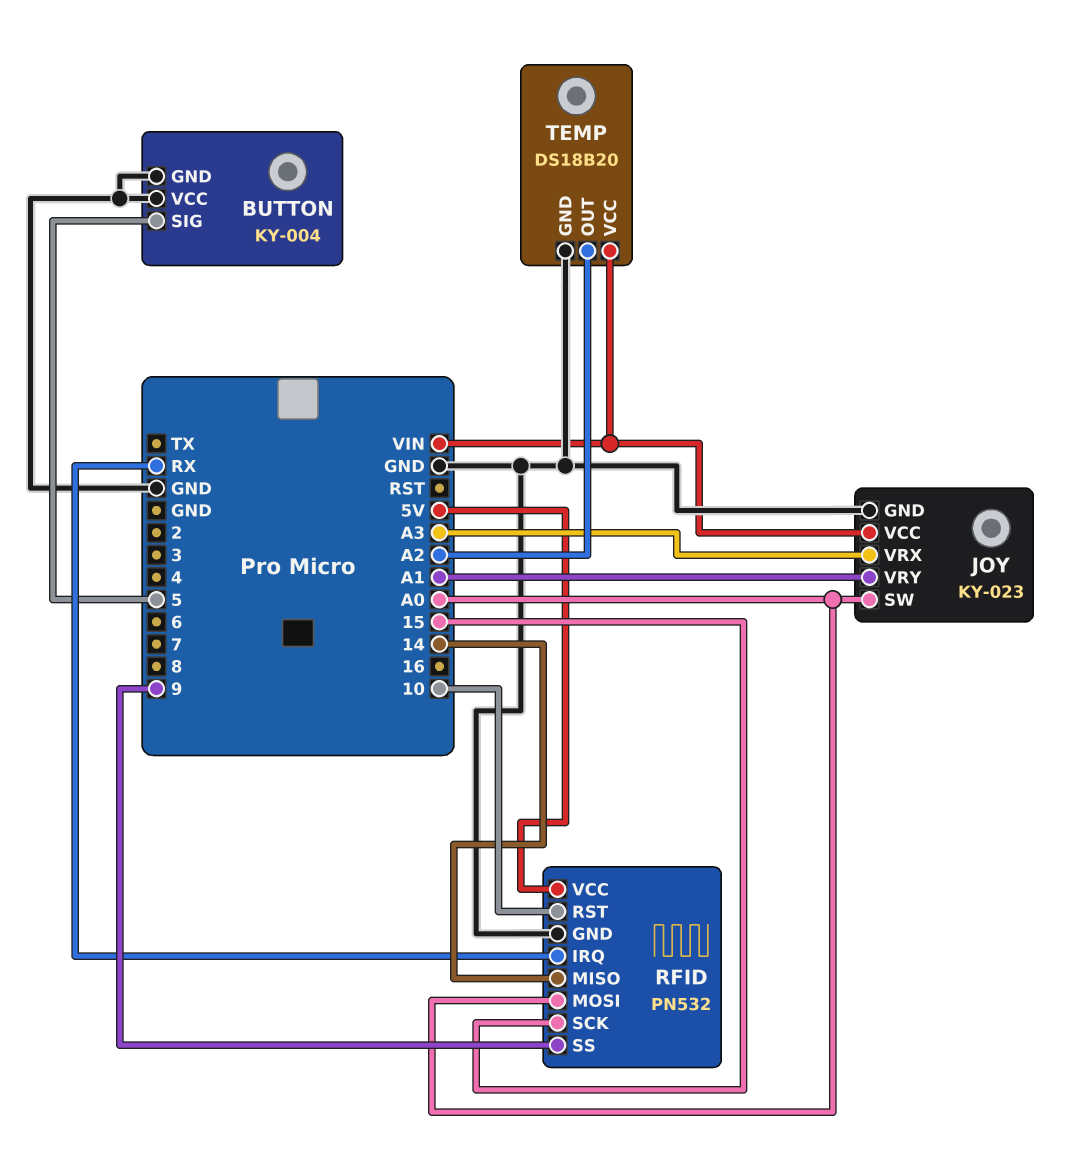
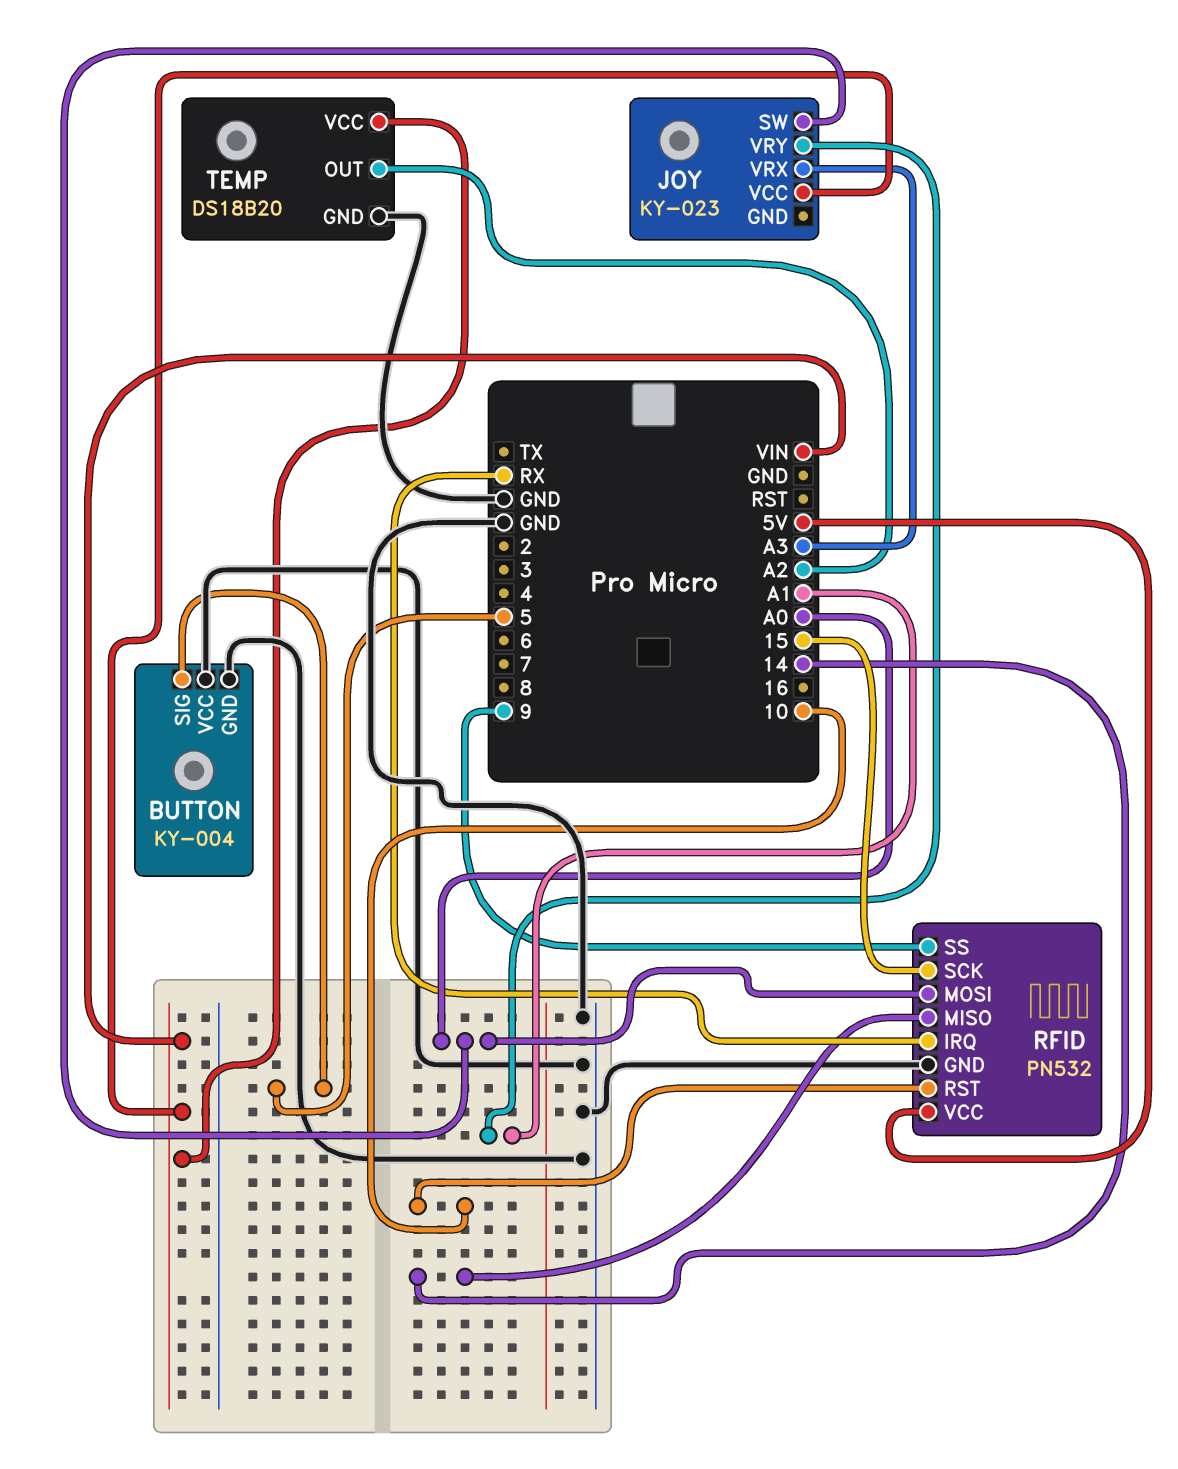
JOY pin GND: GND -> none

